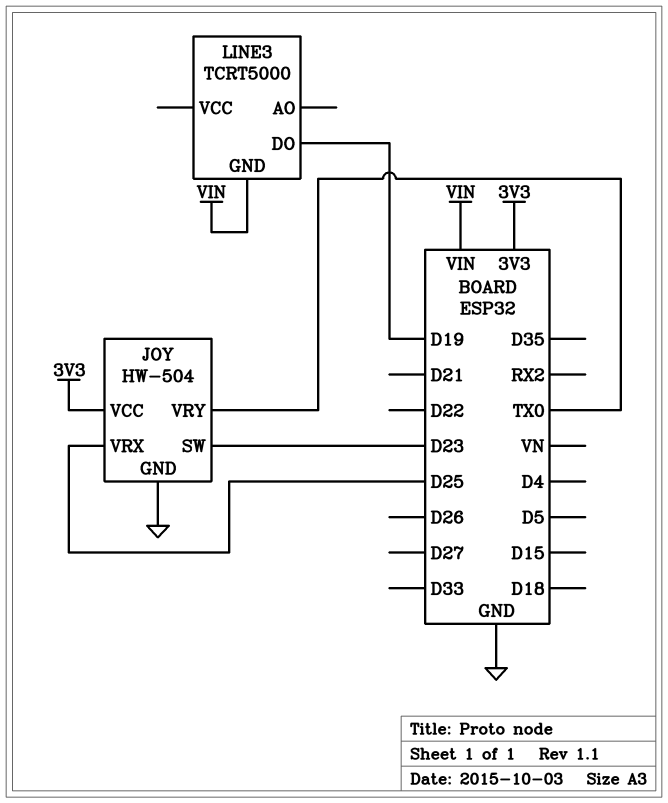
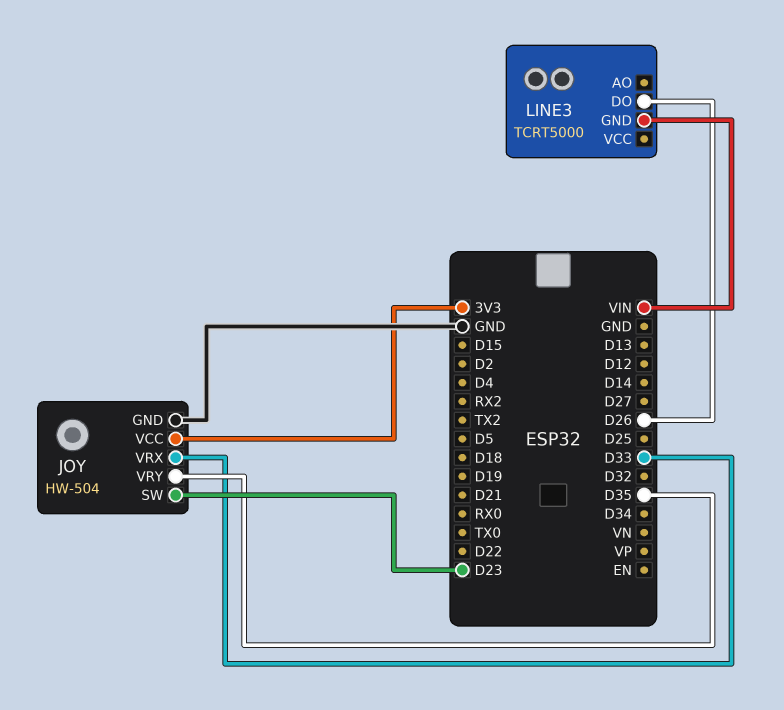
JOY pin VRX: D25 -> D33
JOY pin VRY: TX0 -> D35
LINE3 pin DO: D19 -> D26

